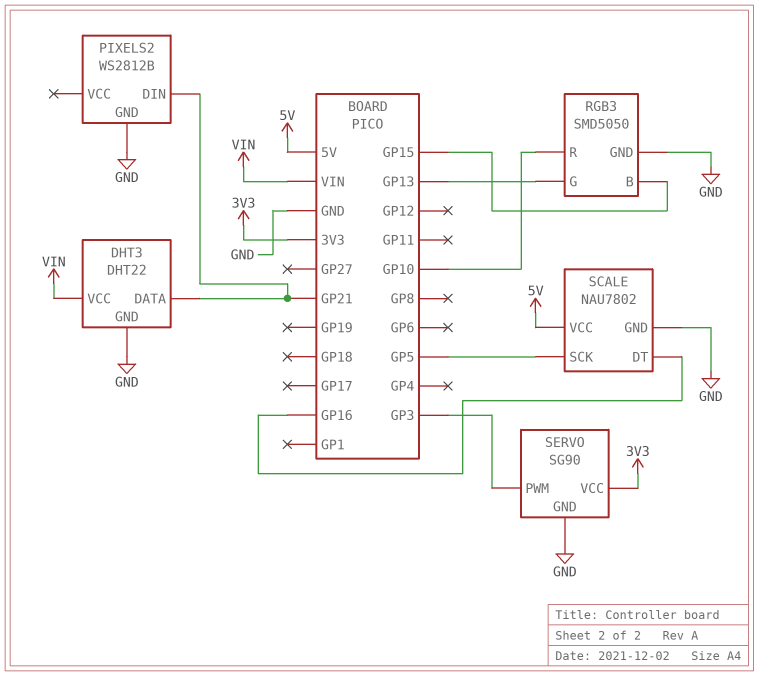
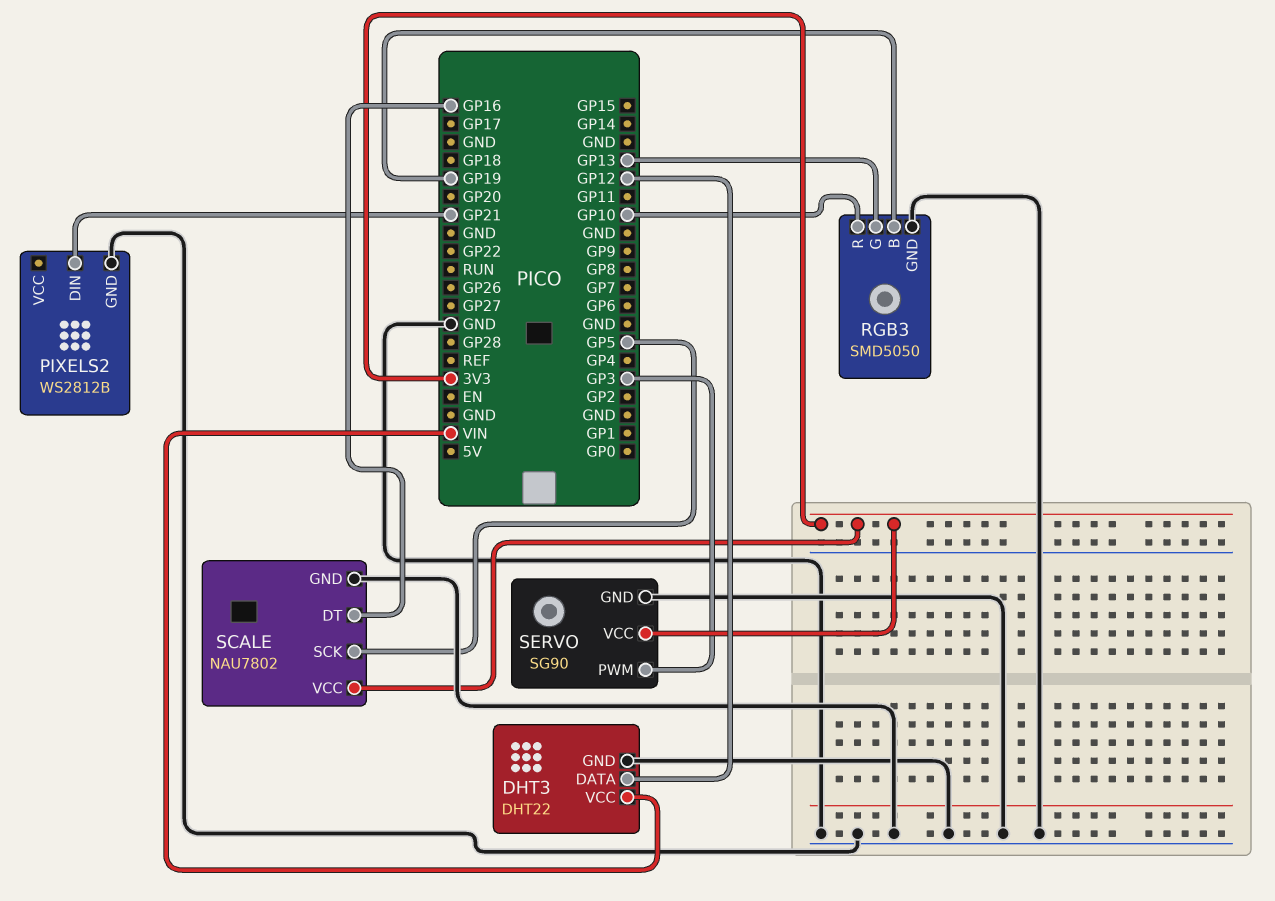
DHT3 pin DATA: GP21 -> GP12
RGB3 pin B: GP15 -> GP19
SCALE pin VCC: 5V -> 3V3

